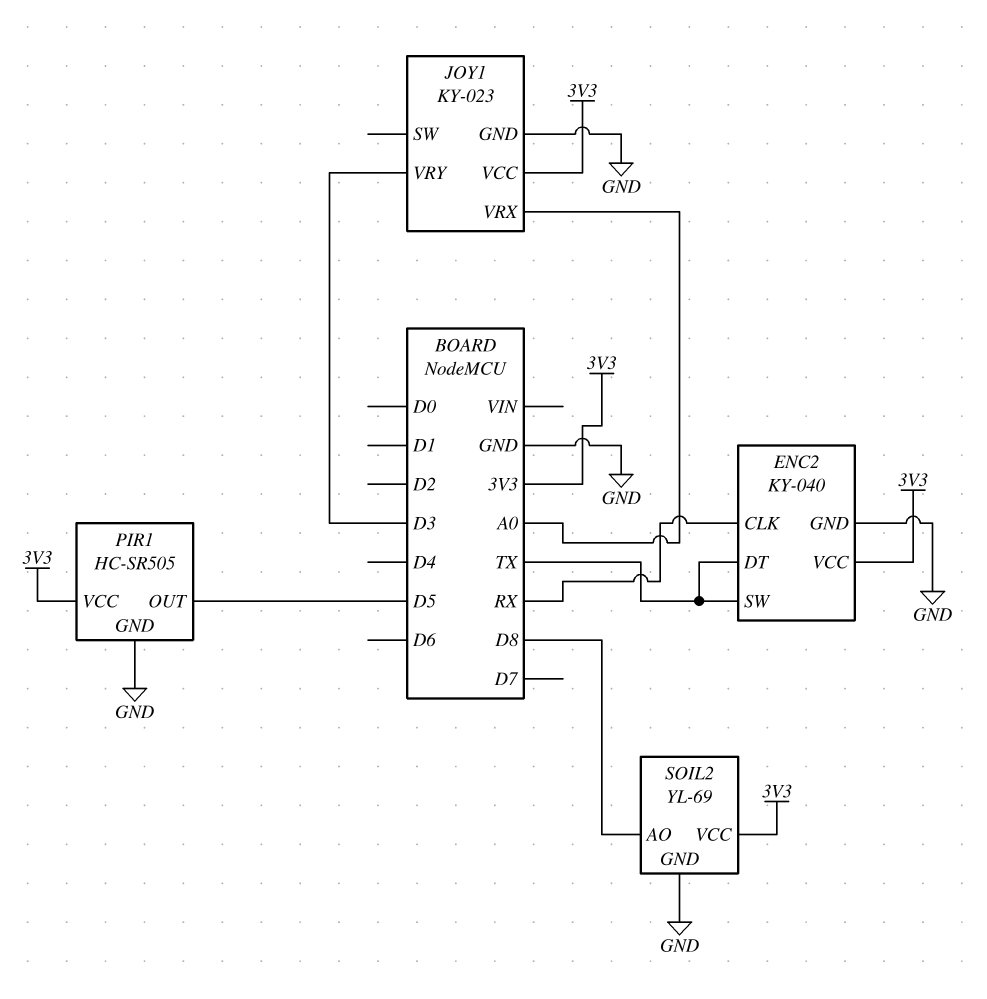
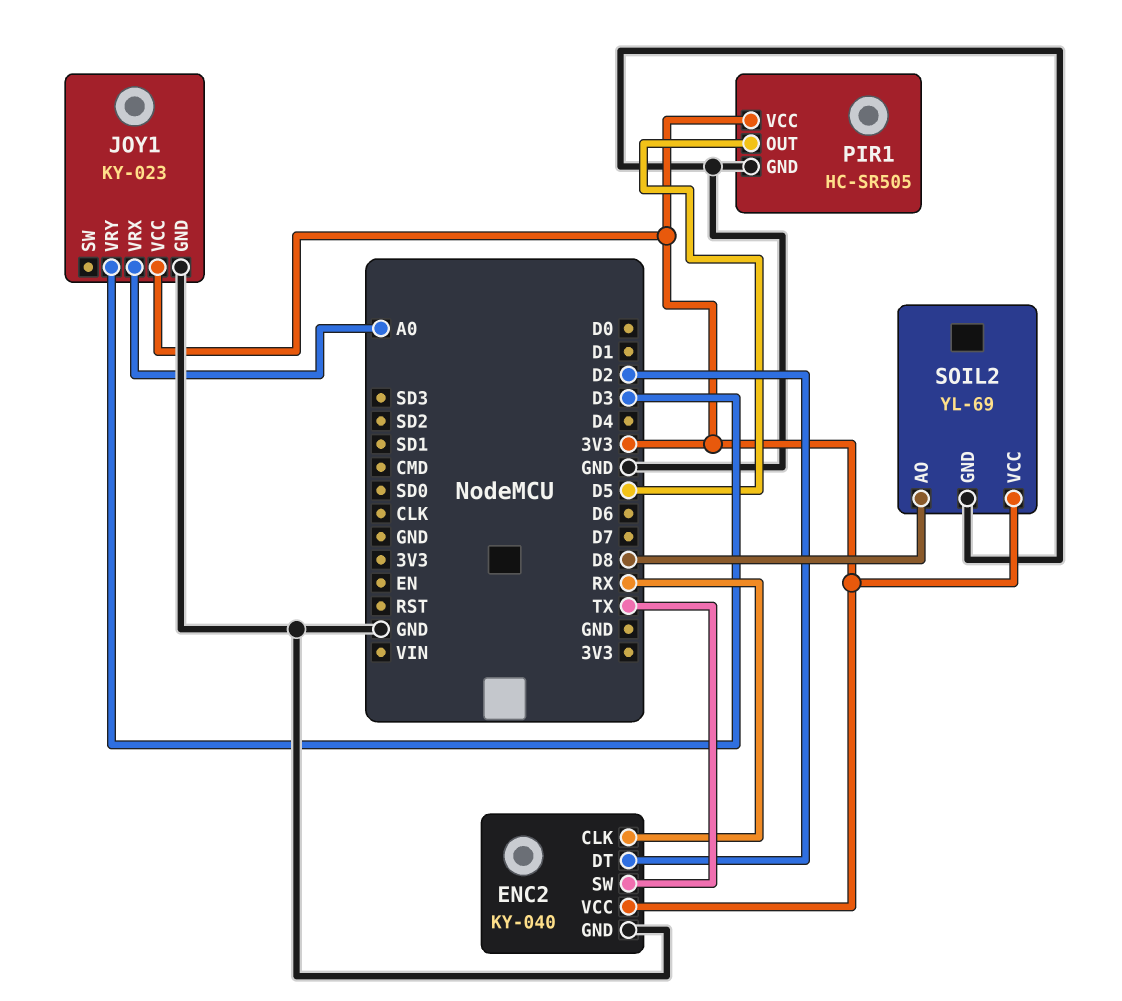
ENC2 pin DT: TX -> D2

